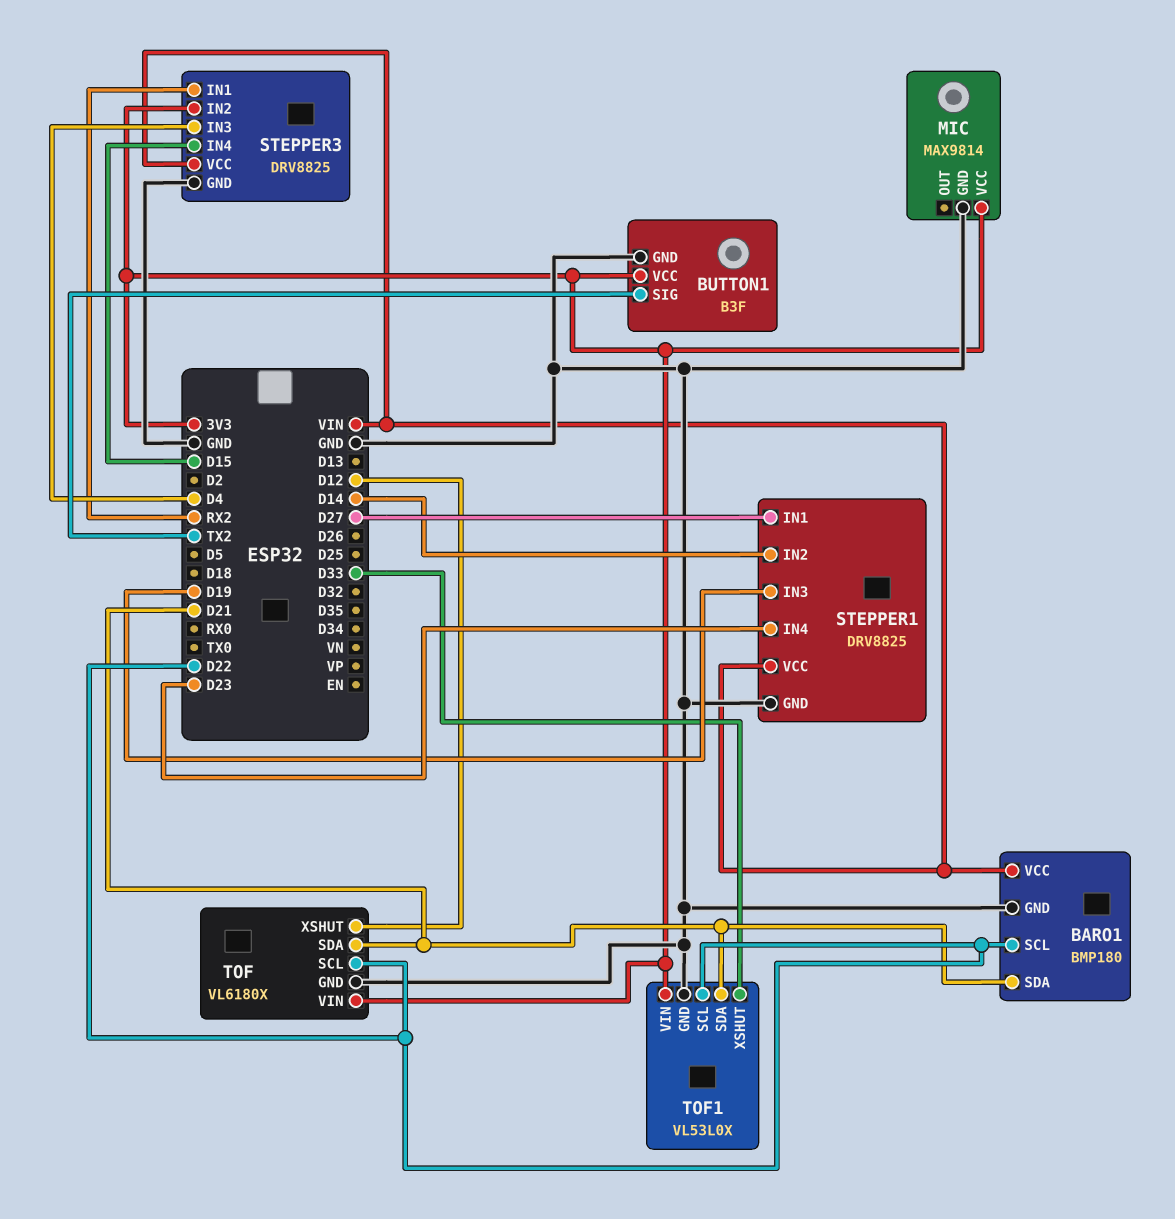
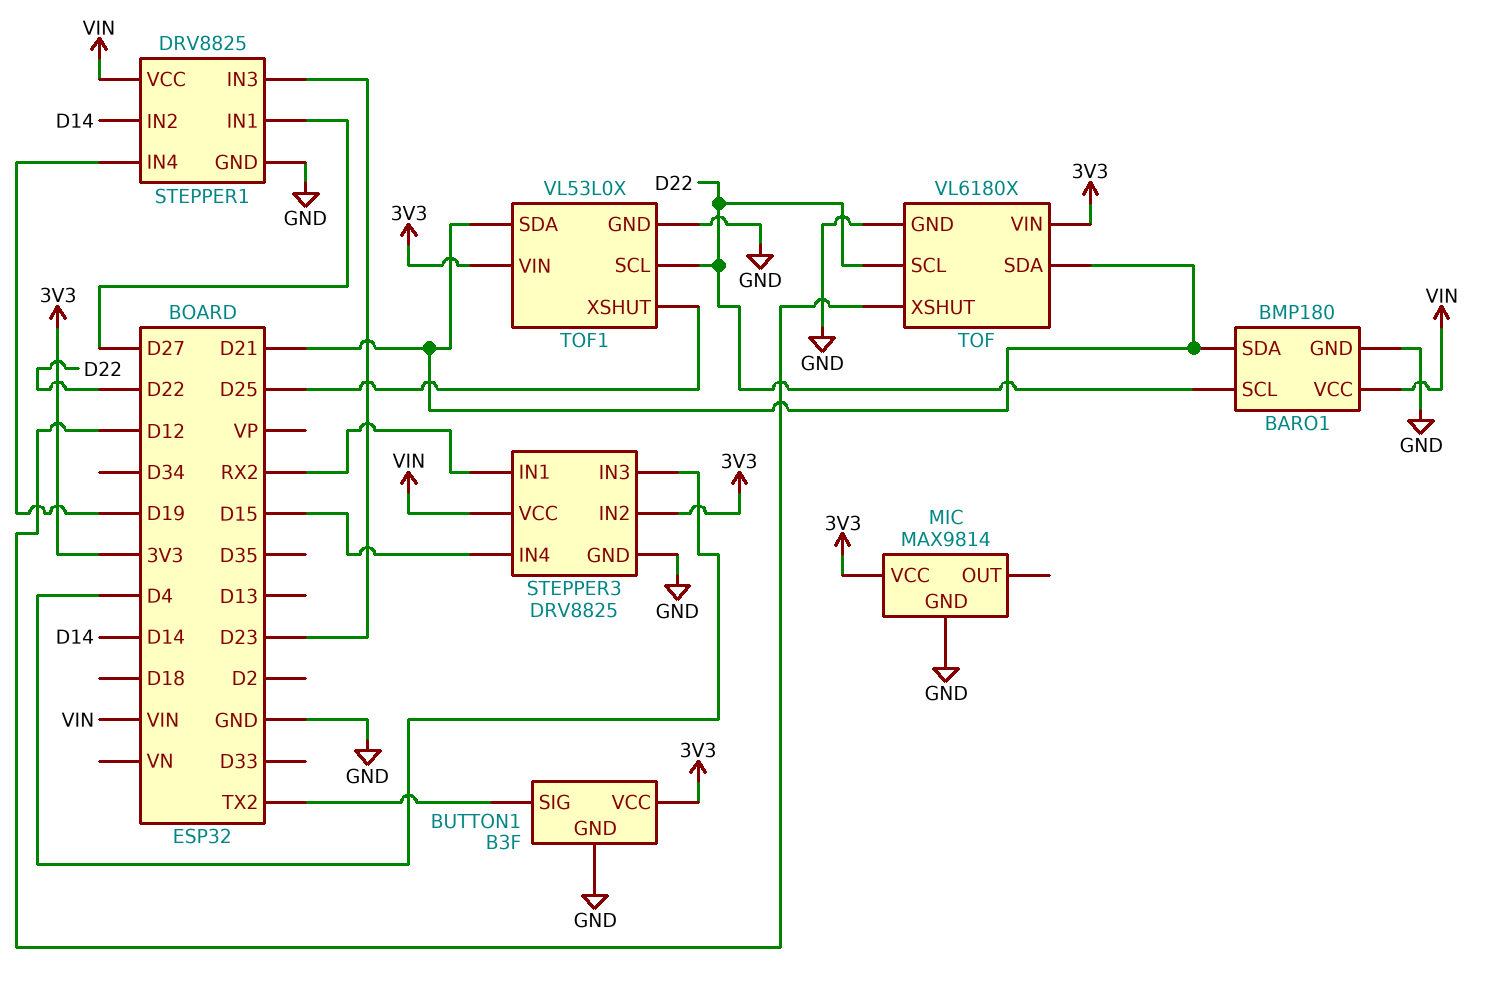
STEPPER1 pin IN3: D19 -> D23
STEPPER1 pin IN4: D23 -> D19
TOF1 pin XSHUT: D33 -> D25

